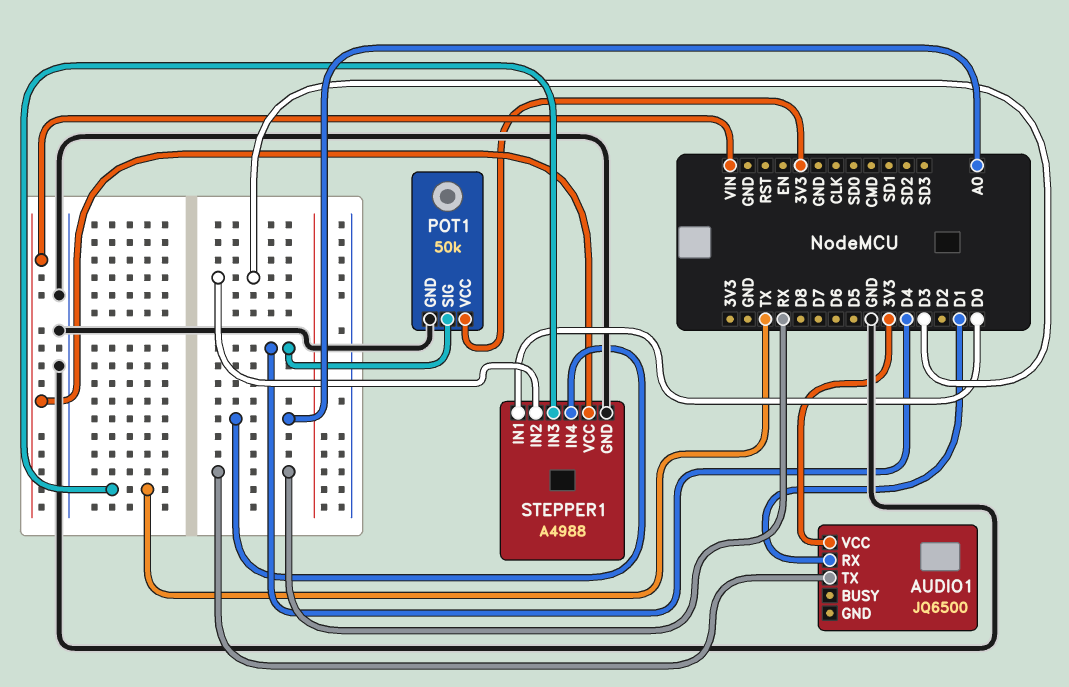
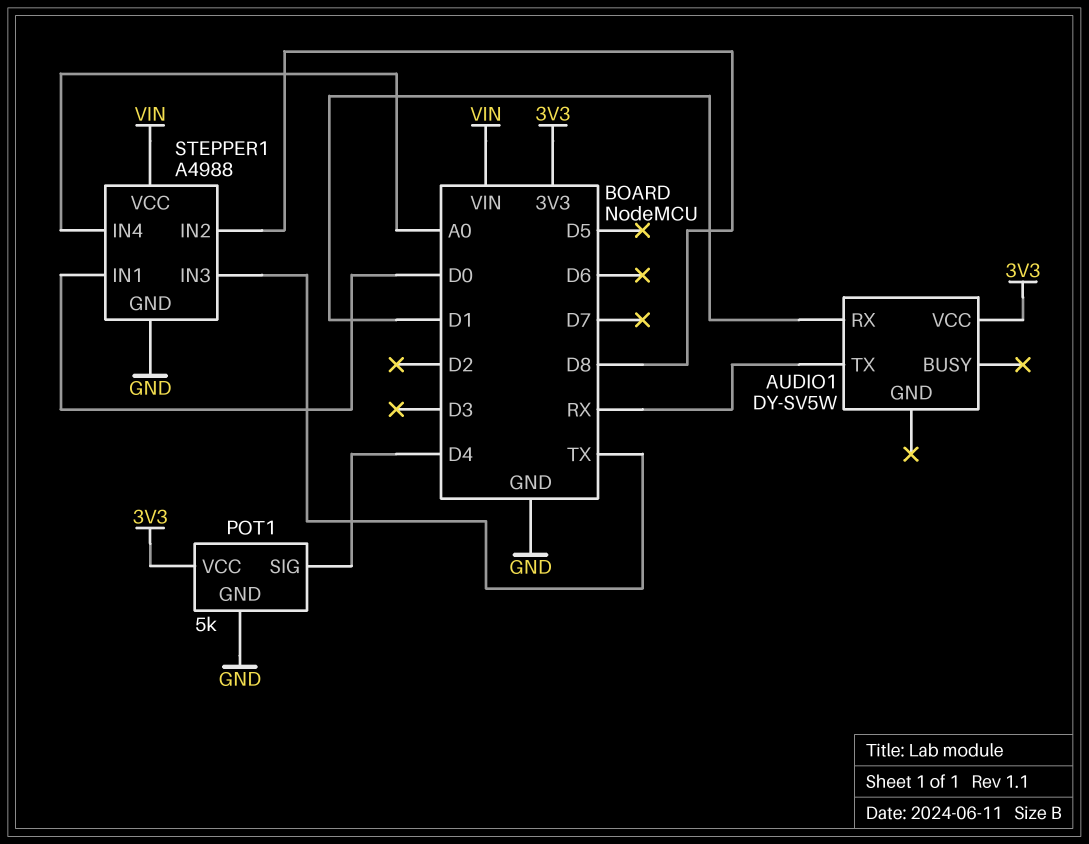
AUDIO1: JQ6500 -> DY-SV5W
POT1: 50k -> 5k
STEPPER1 pin IN2: D3 -> D8

